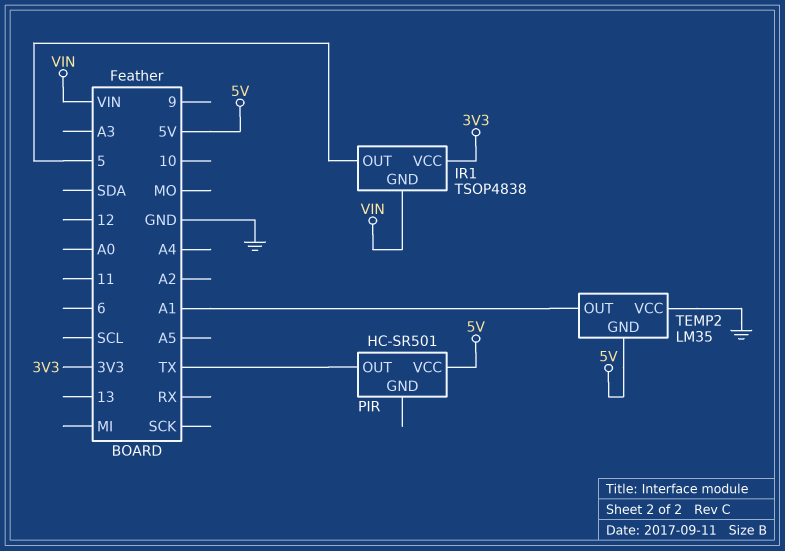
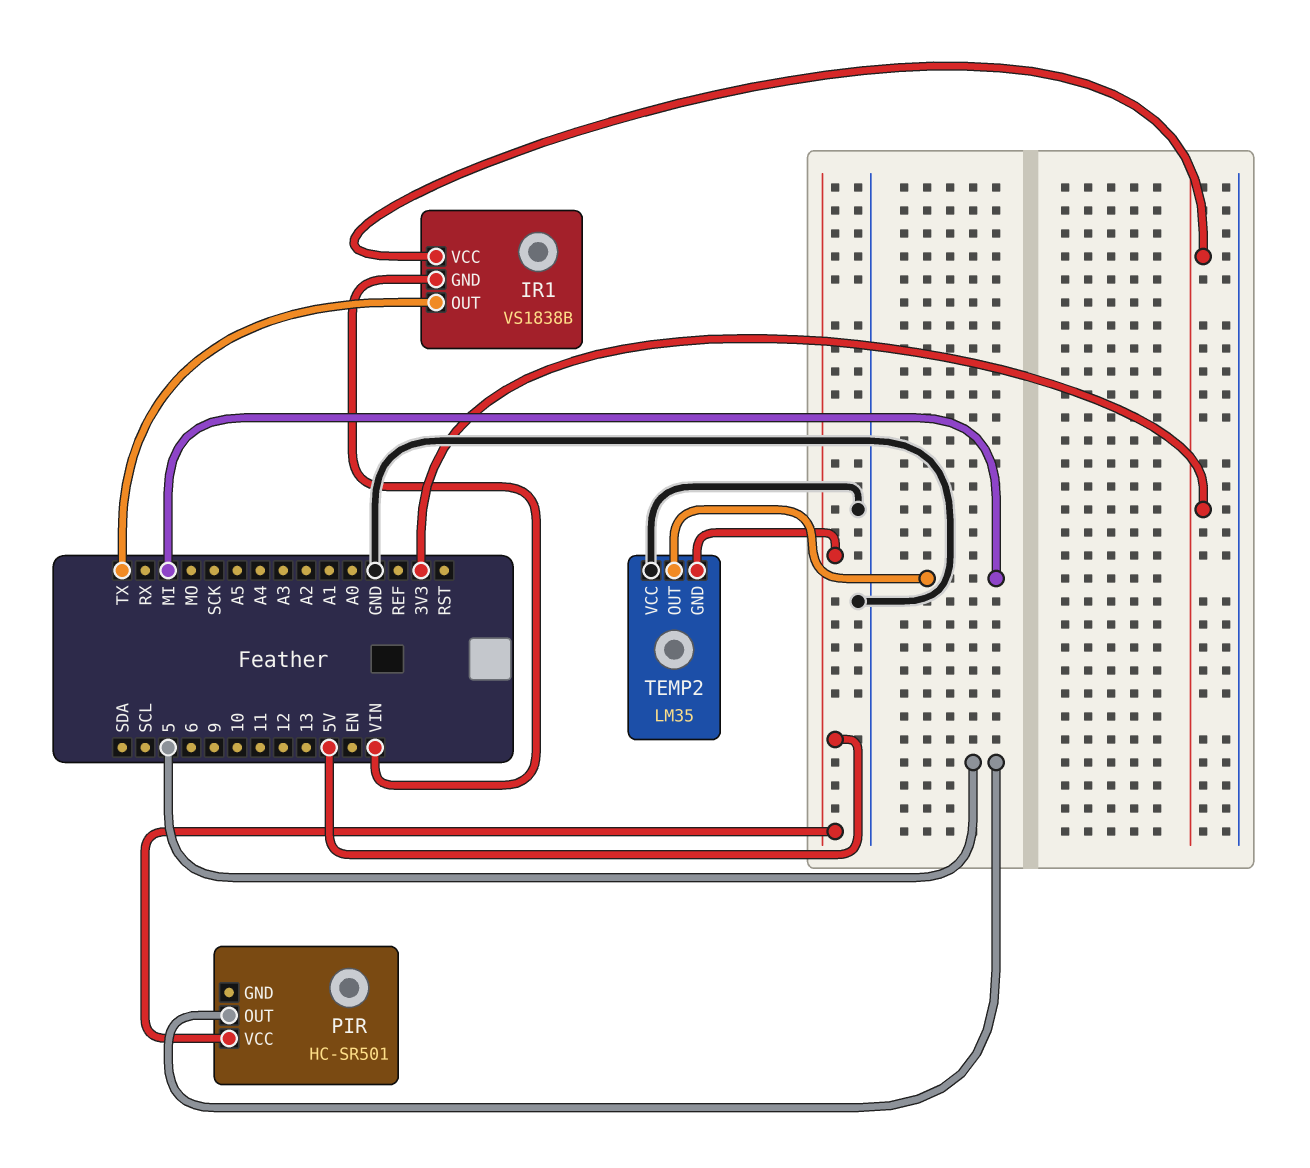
IR1: TSOP4838 -> VS1838B
IR1 pin OUT: 5 -> TX
PIR pin OUT: TX -> 5
TEMP2 pin OUT: A1 -> MI

